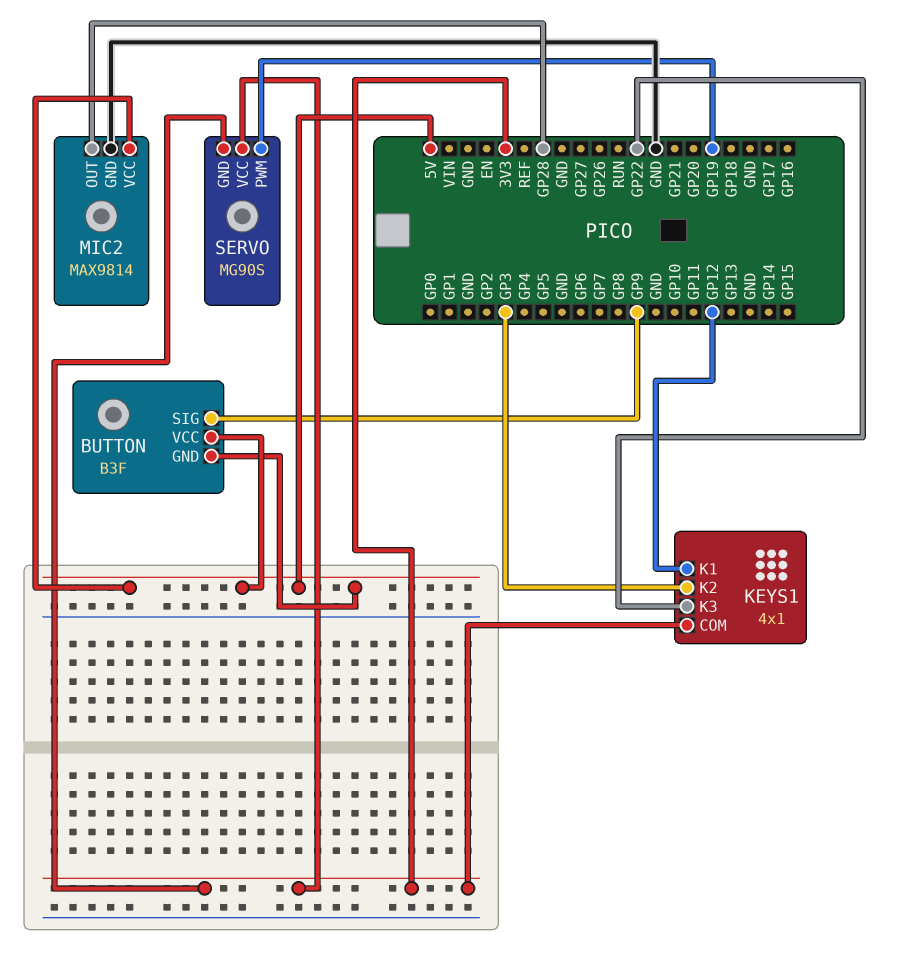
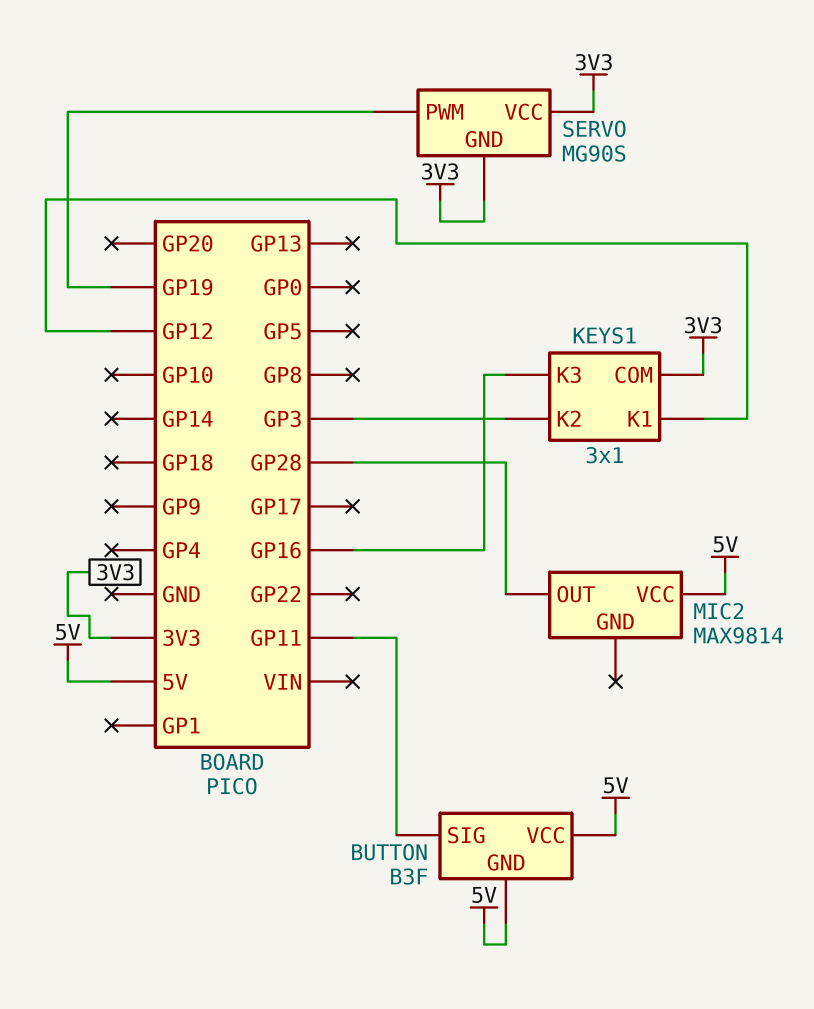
BUTTON pin SIG: GP9 -> GP11
KEYS1: 4x1 -> 3x1
KEYS1 pin K3: GP22 -> GP16
MIC2 pin GND: GND -> none

